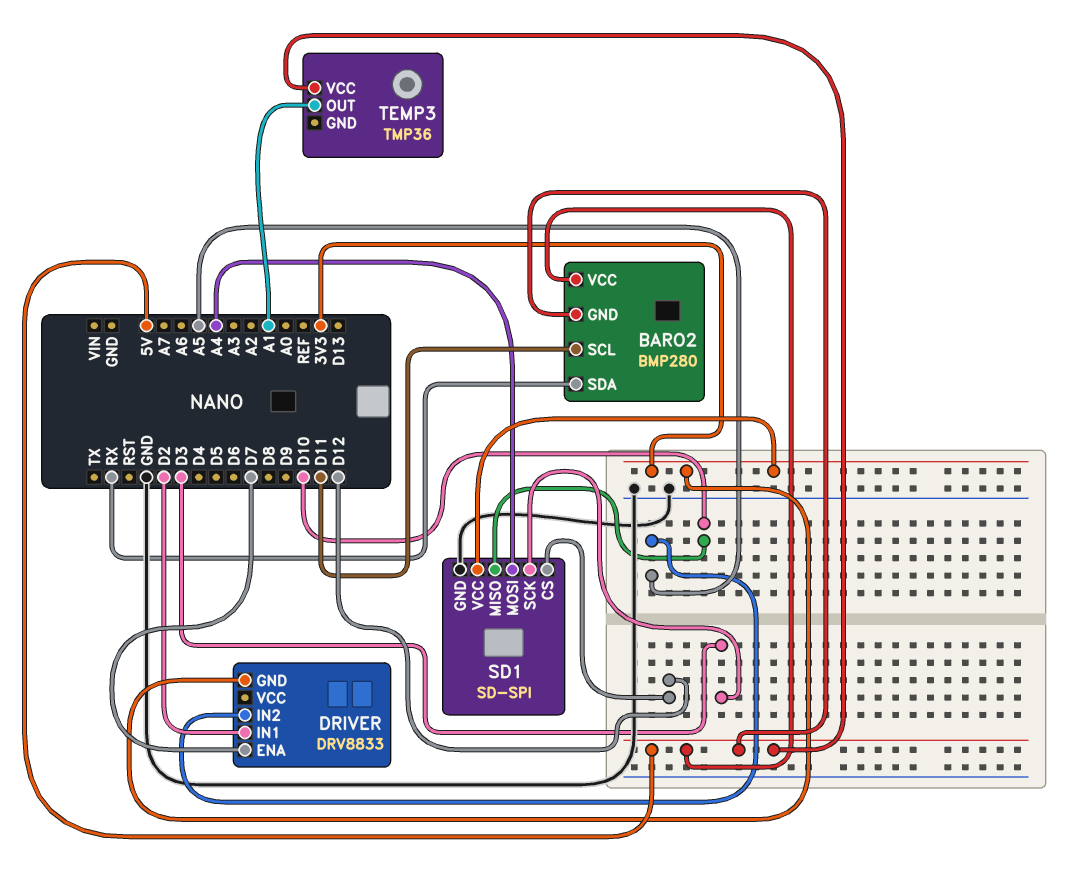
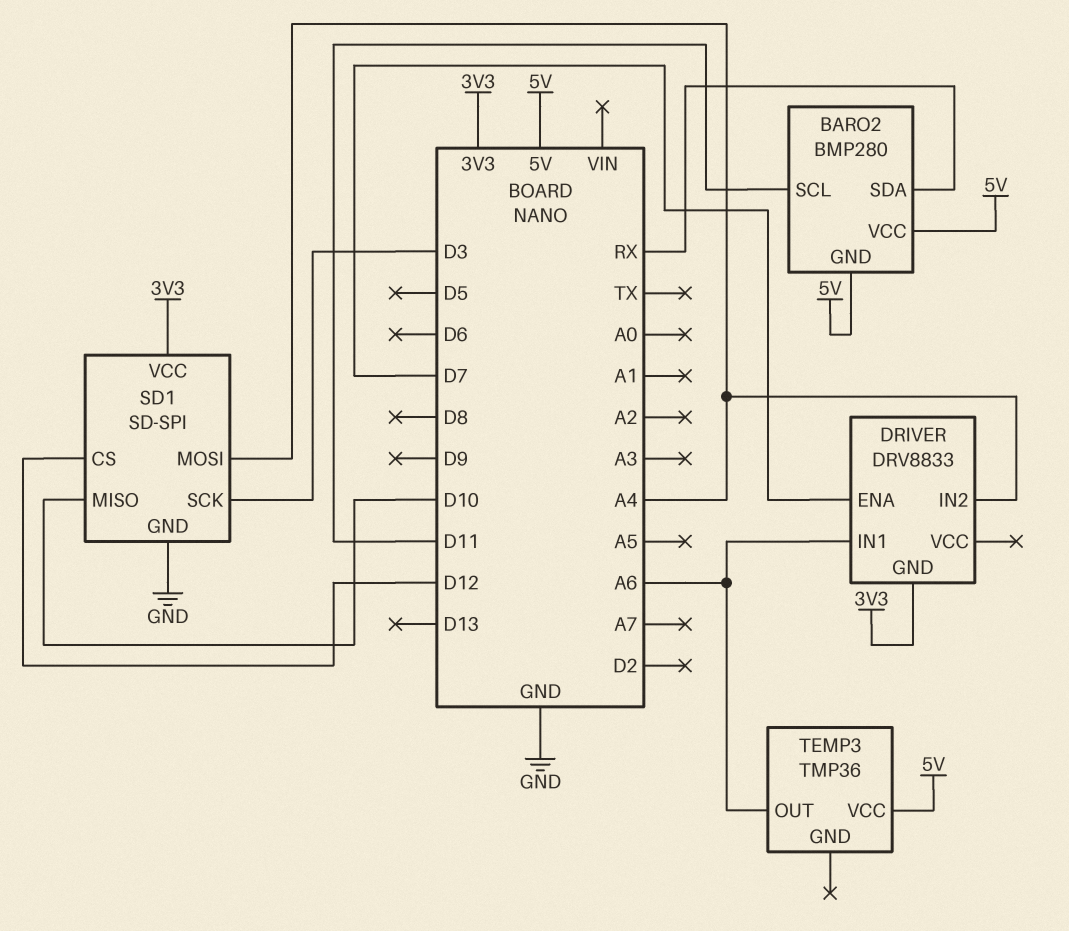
DRIVER pin IN1: D2 -> A6
DRIVER pin IN2: A5 -> A4
TEMP3 pin OUT: A1 -> A6

